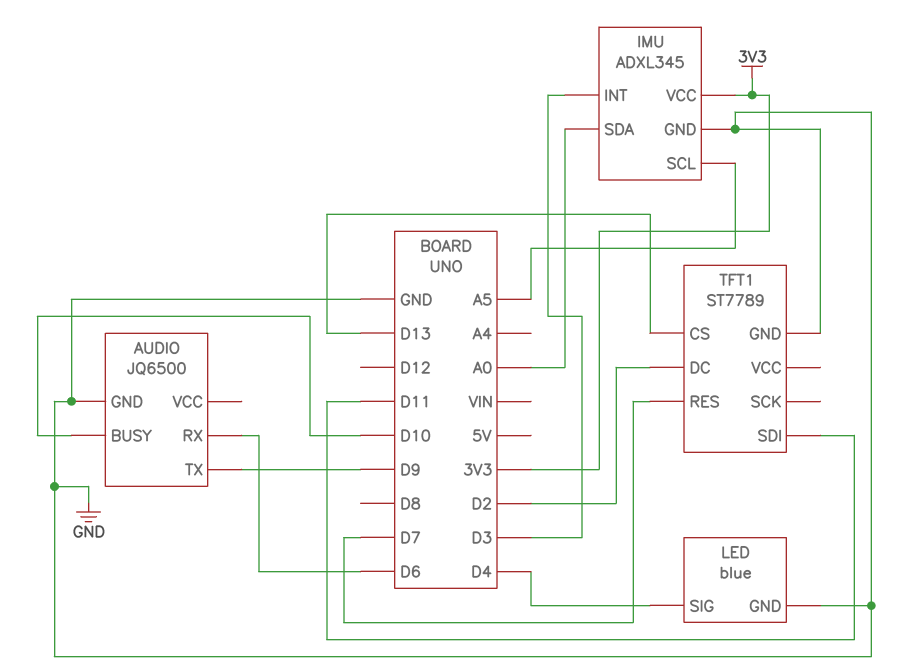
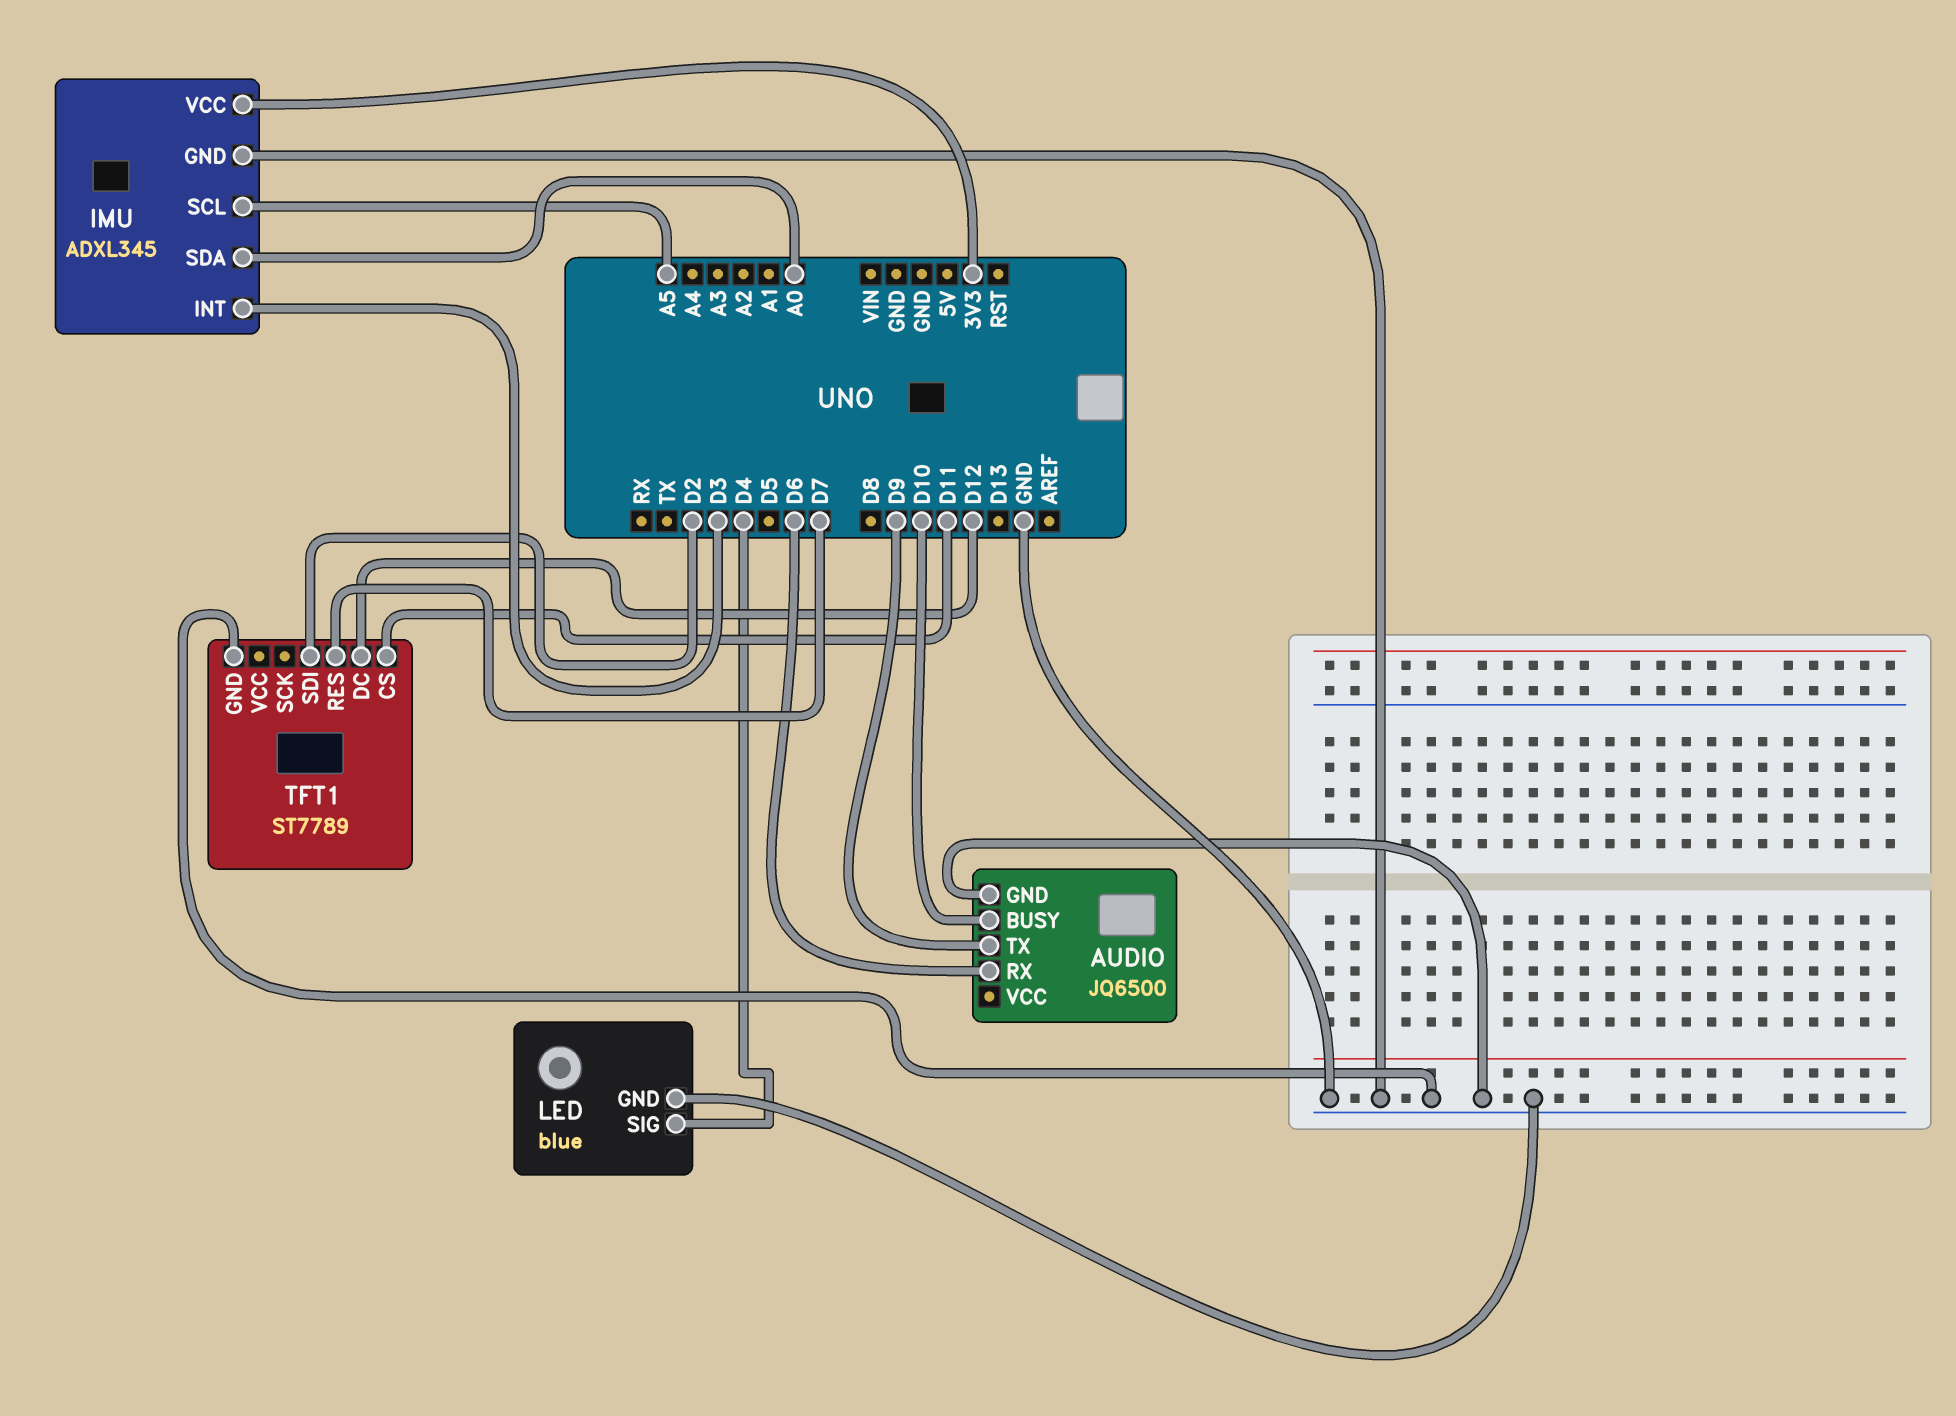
TFT1 pin CS: D13 -> D11
TFT1 pin DC: D2 -> D12
TFT1 pin SDI: D11 -> D2

